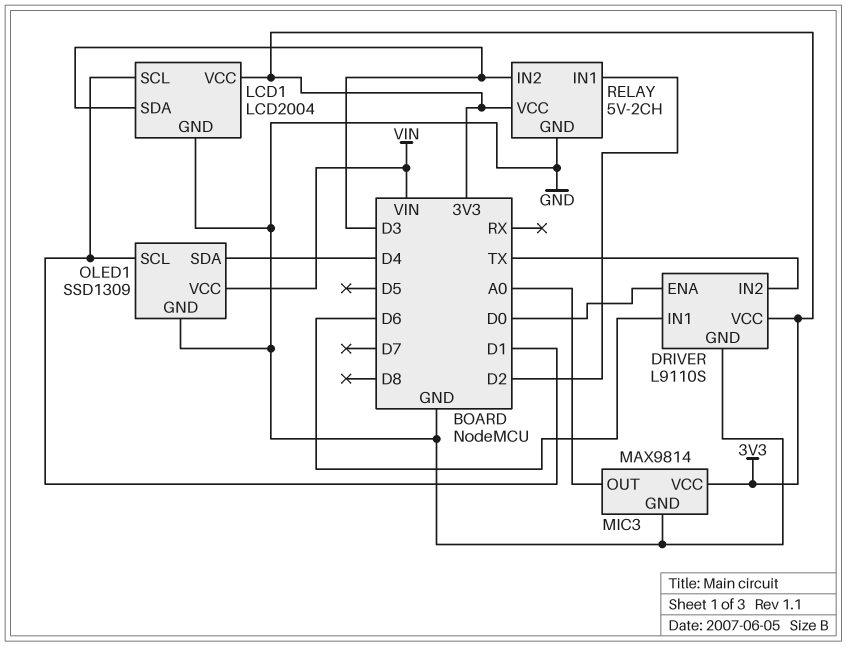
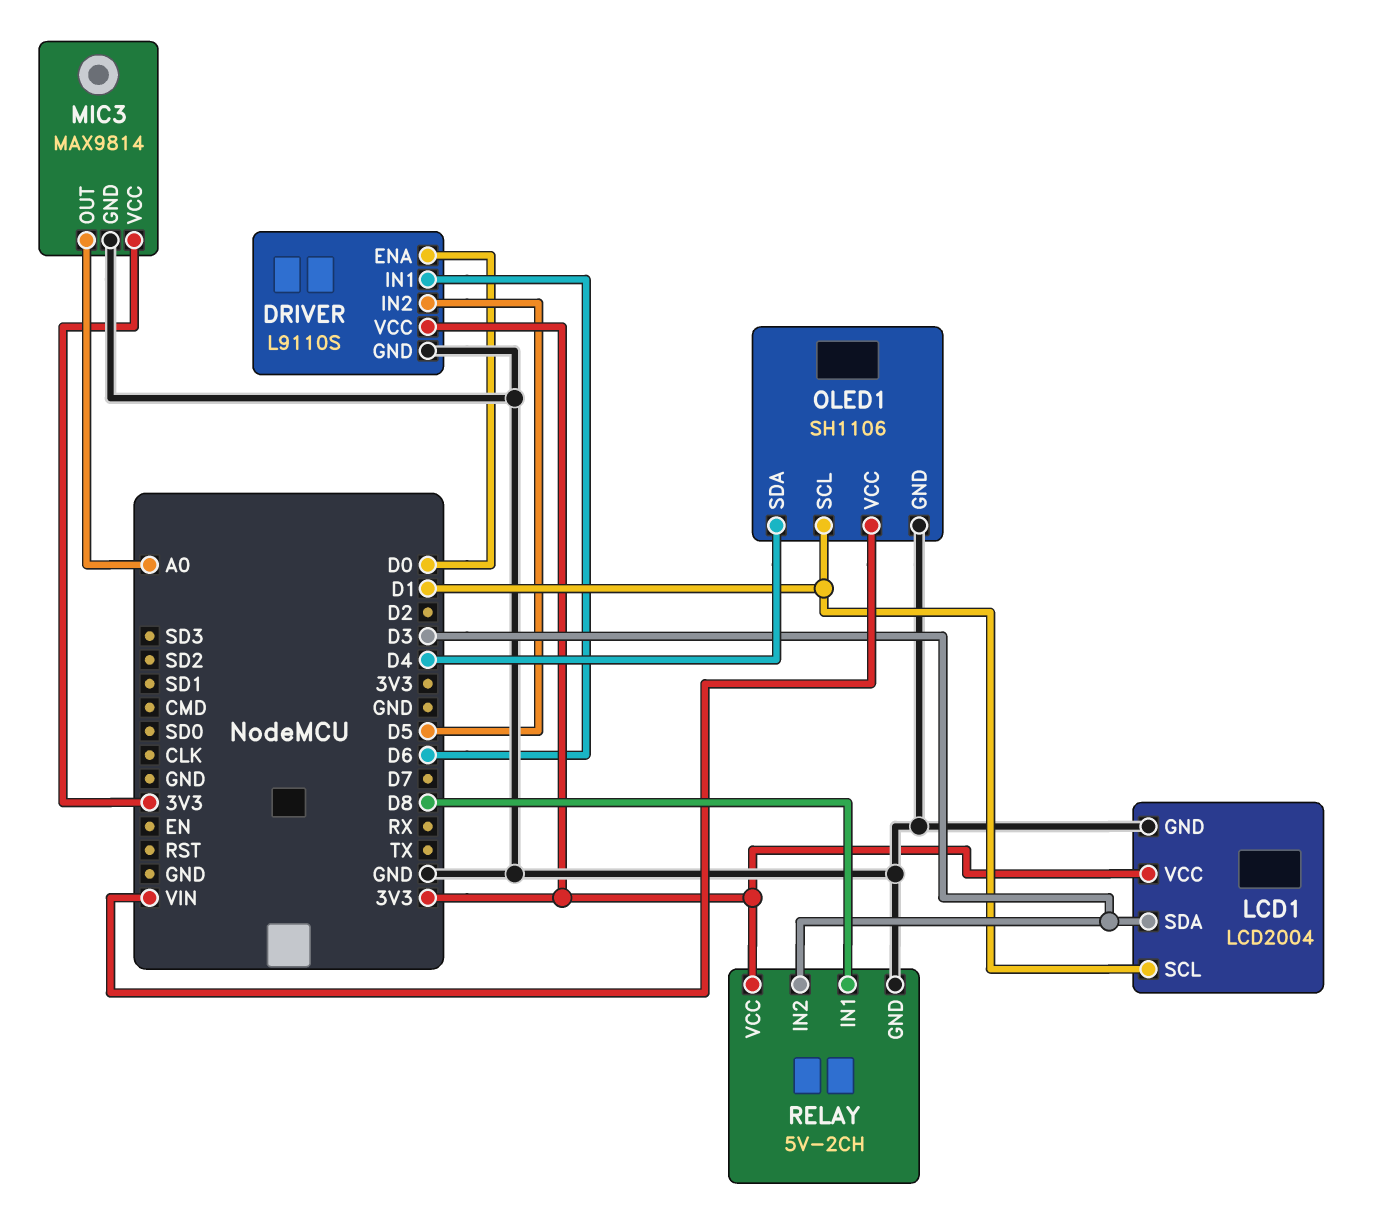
DRIVER pin IN2: TX -> D5
OLED1: SSD1309 -> SH1106
RELAY pin IN1: D2 -> D8

